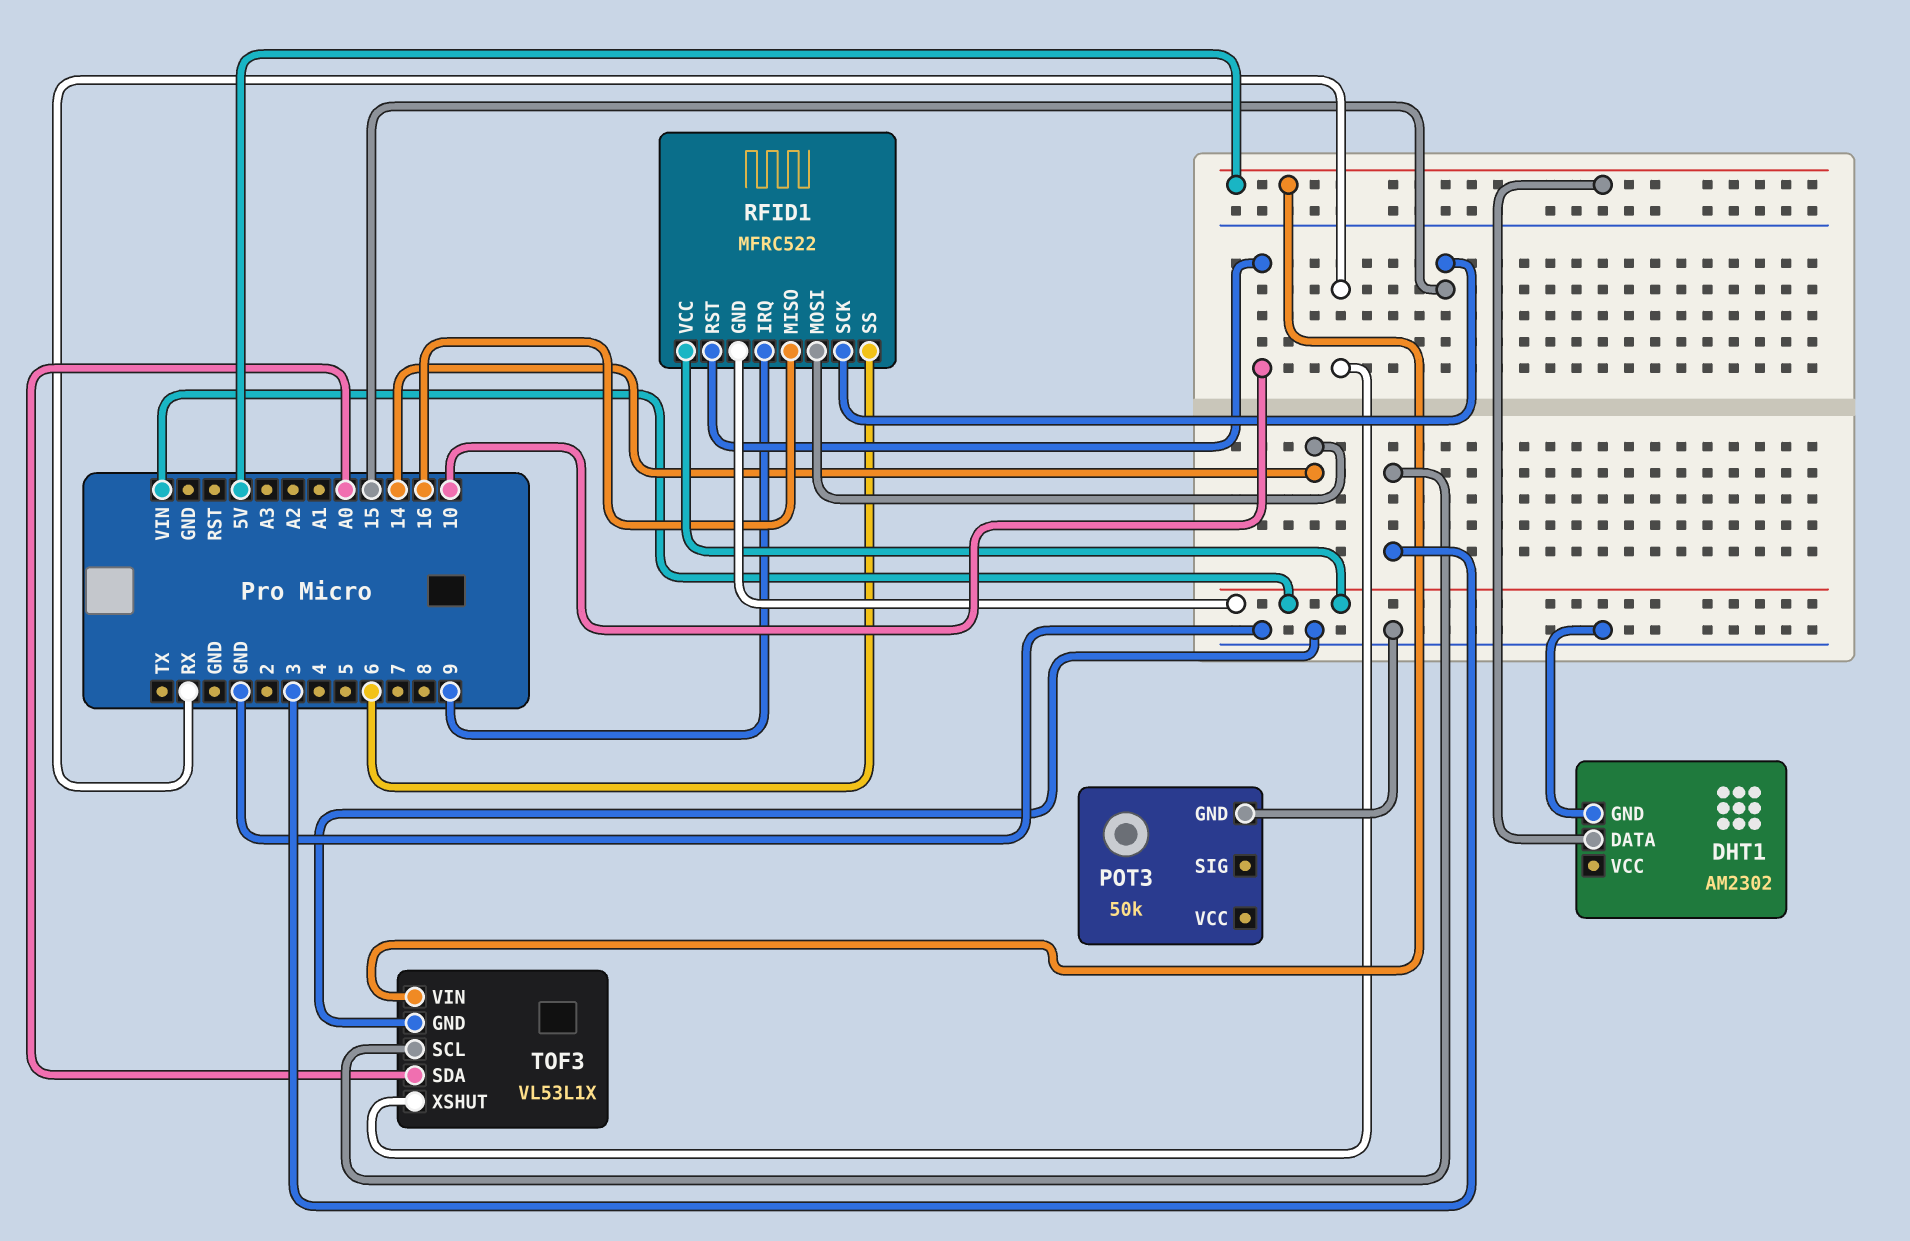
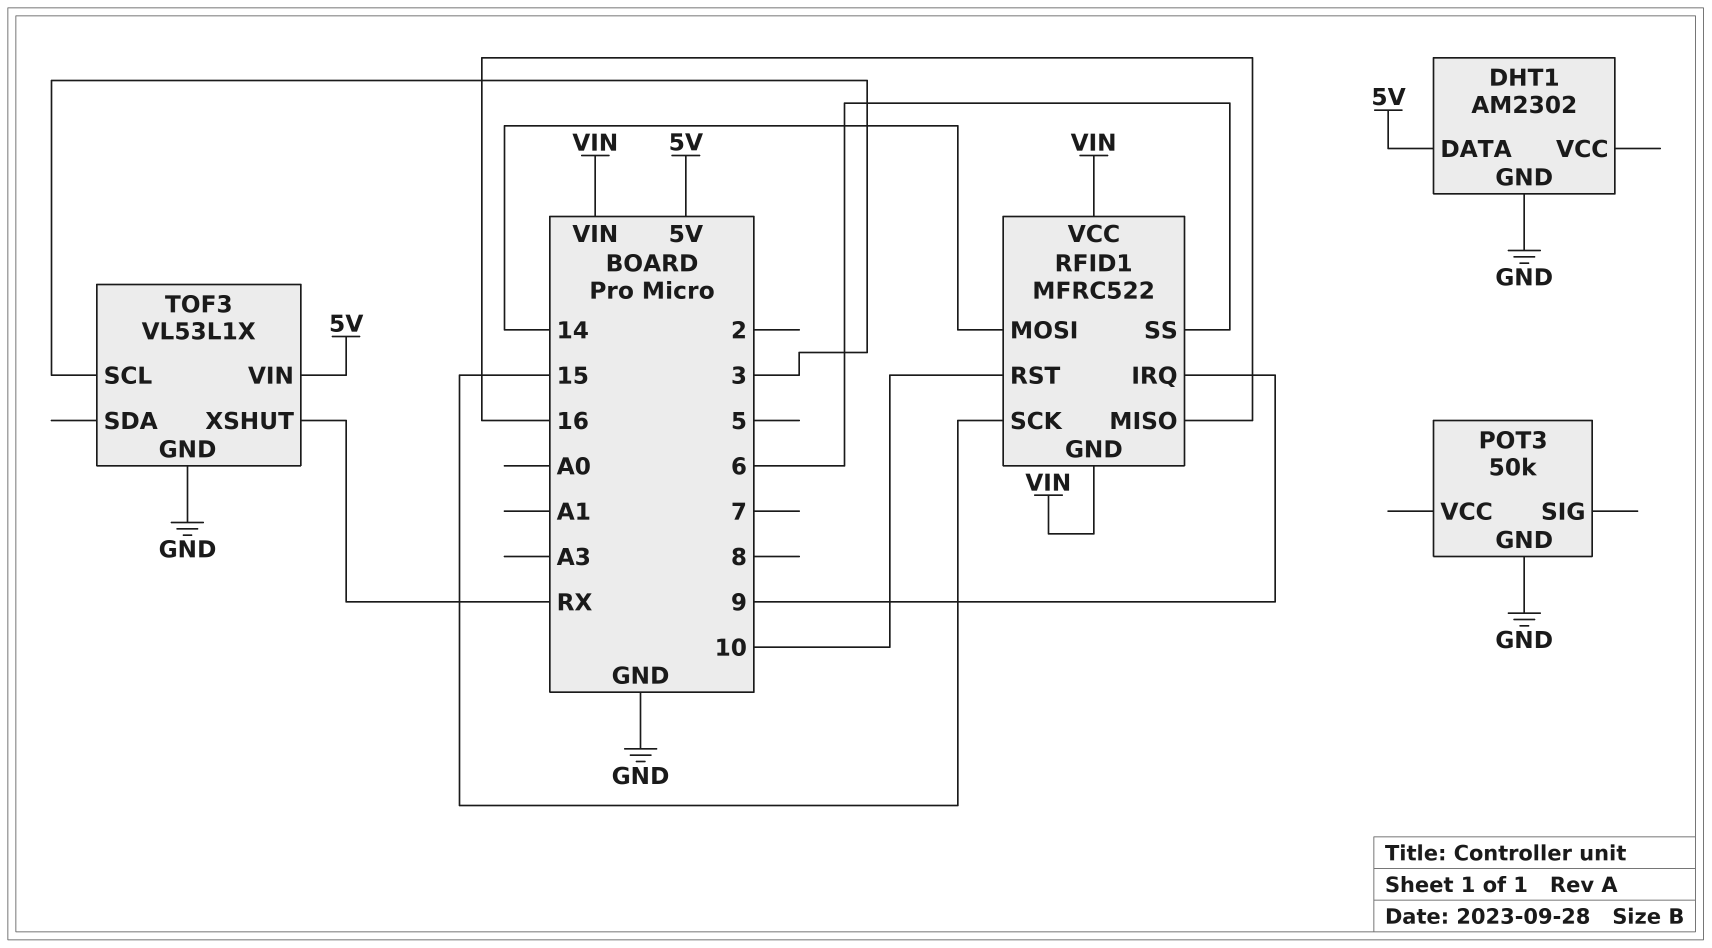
TOF3 pin SDA: A0 -> none

